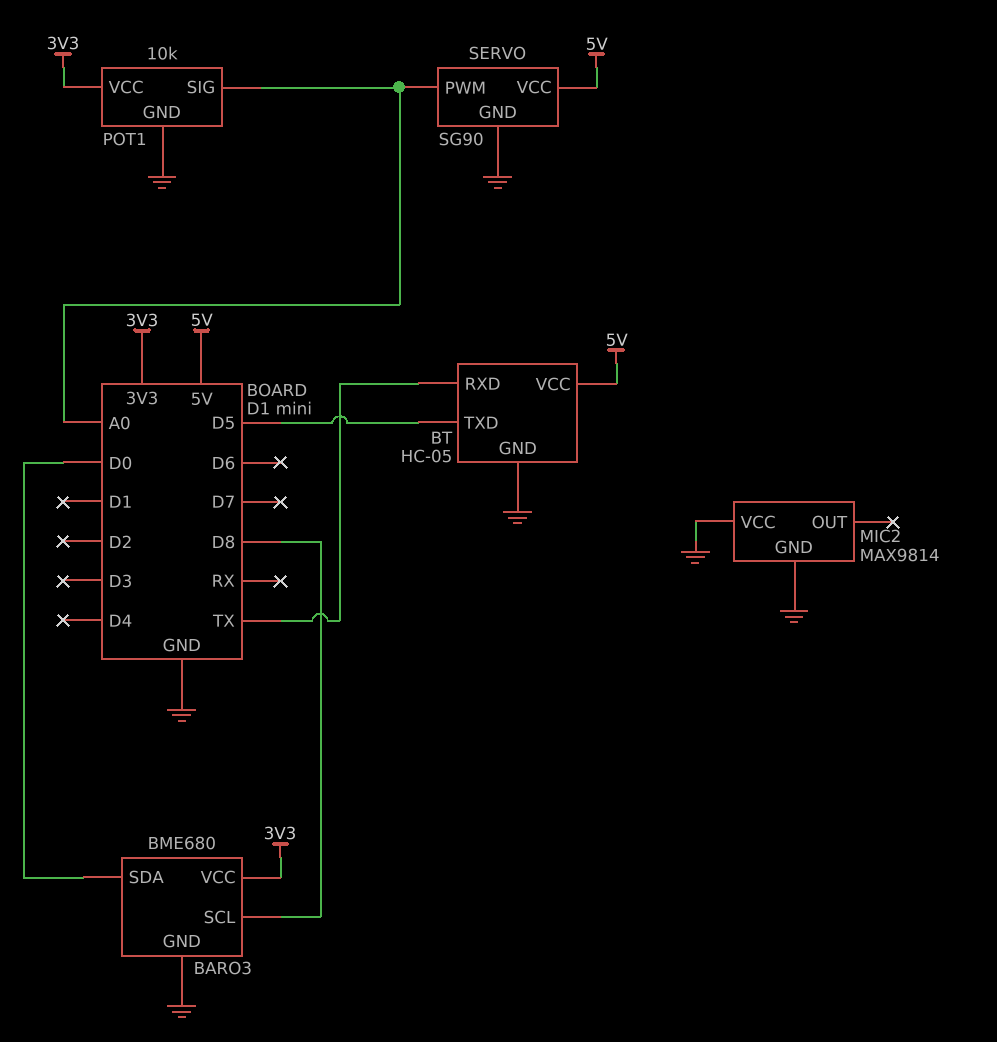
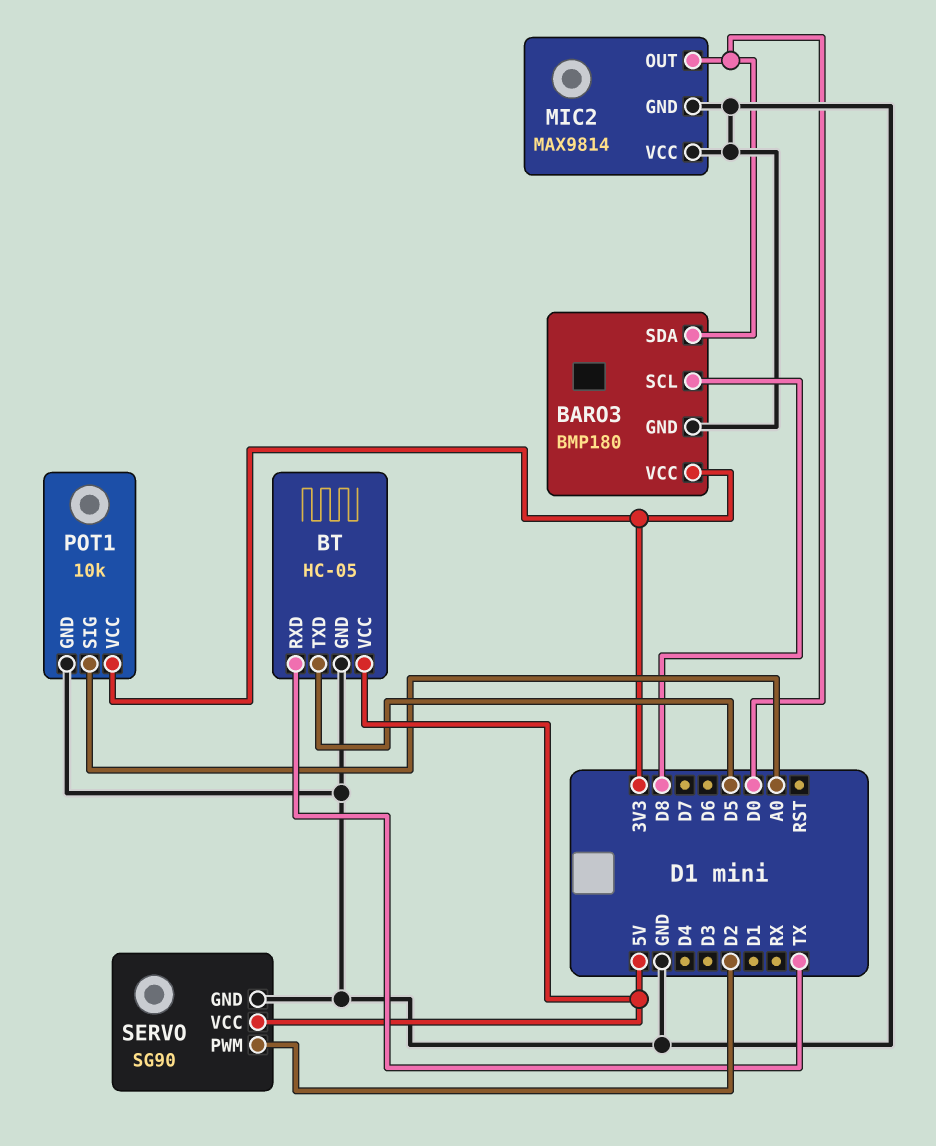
BARO3: BME680 -> BMP180
MIC2 pin OUT: none -> D0
SERVO pin PWM: A0 -> D2

